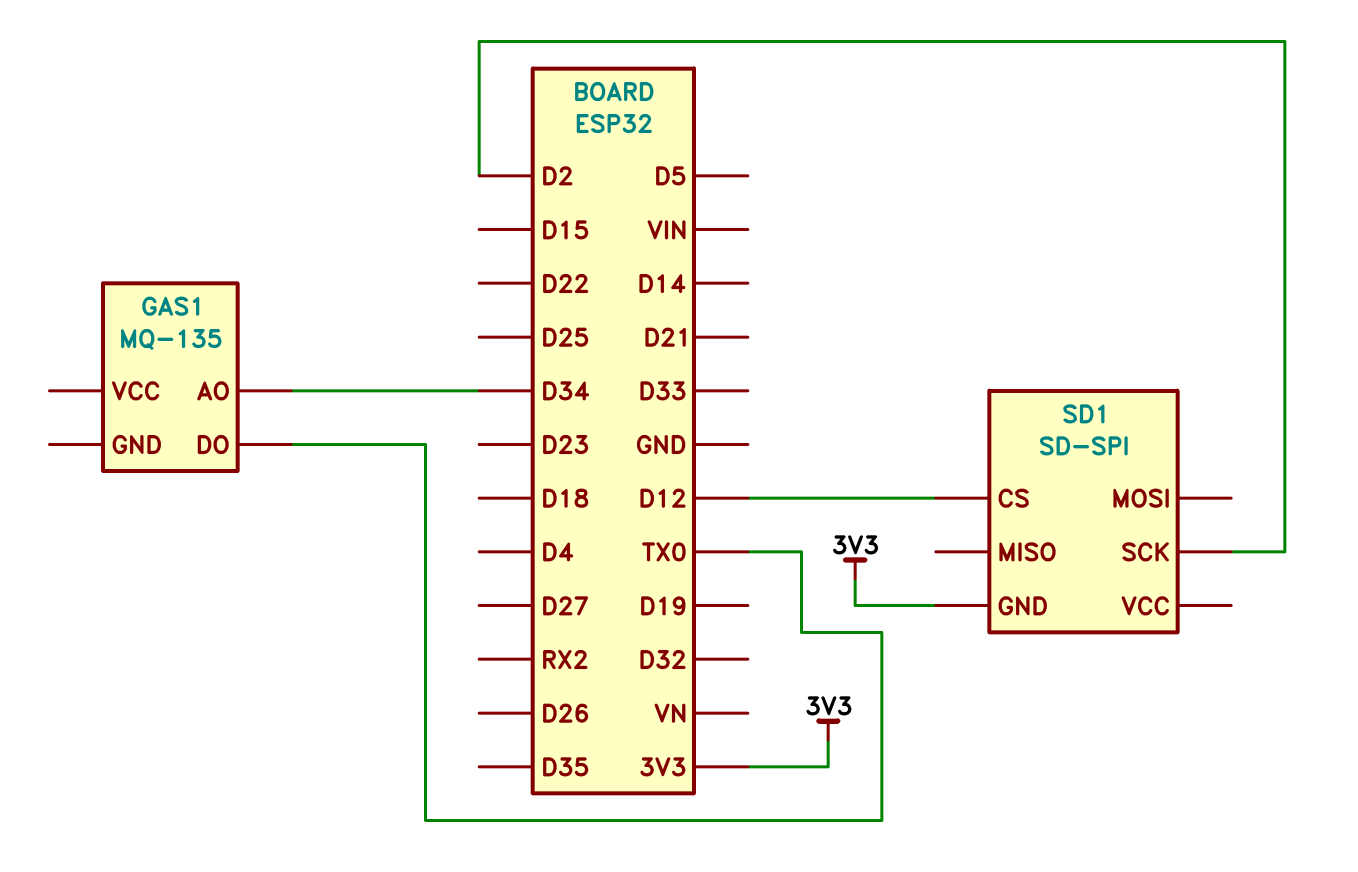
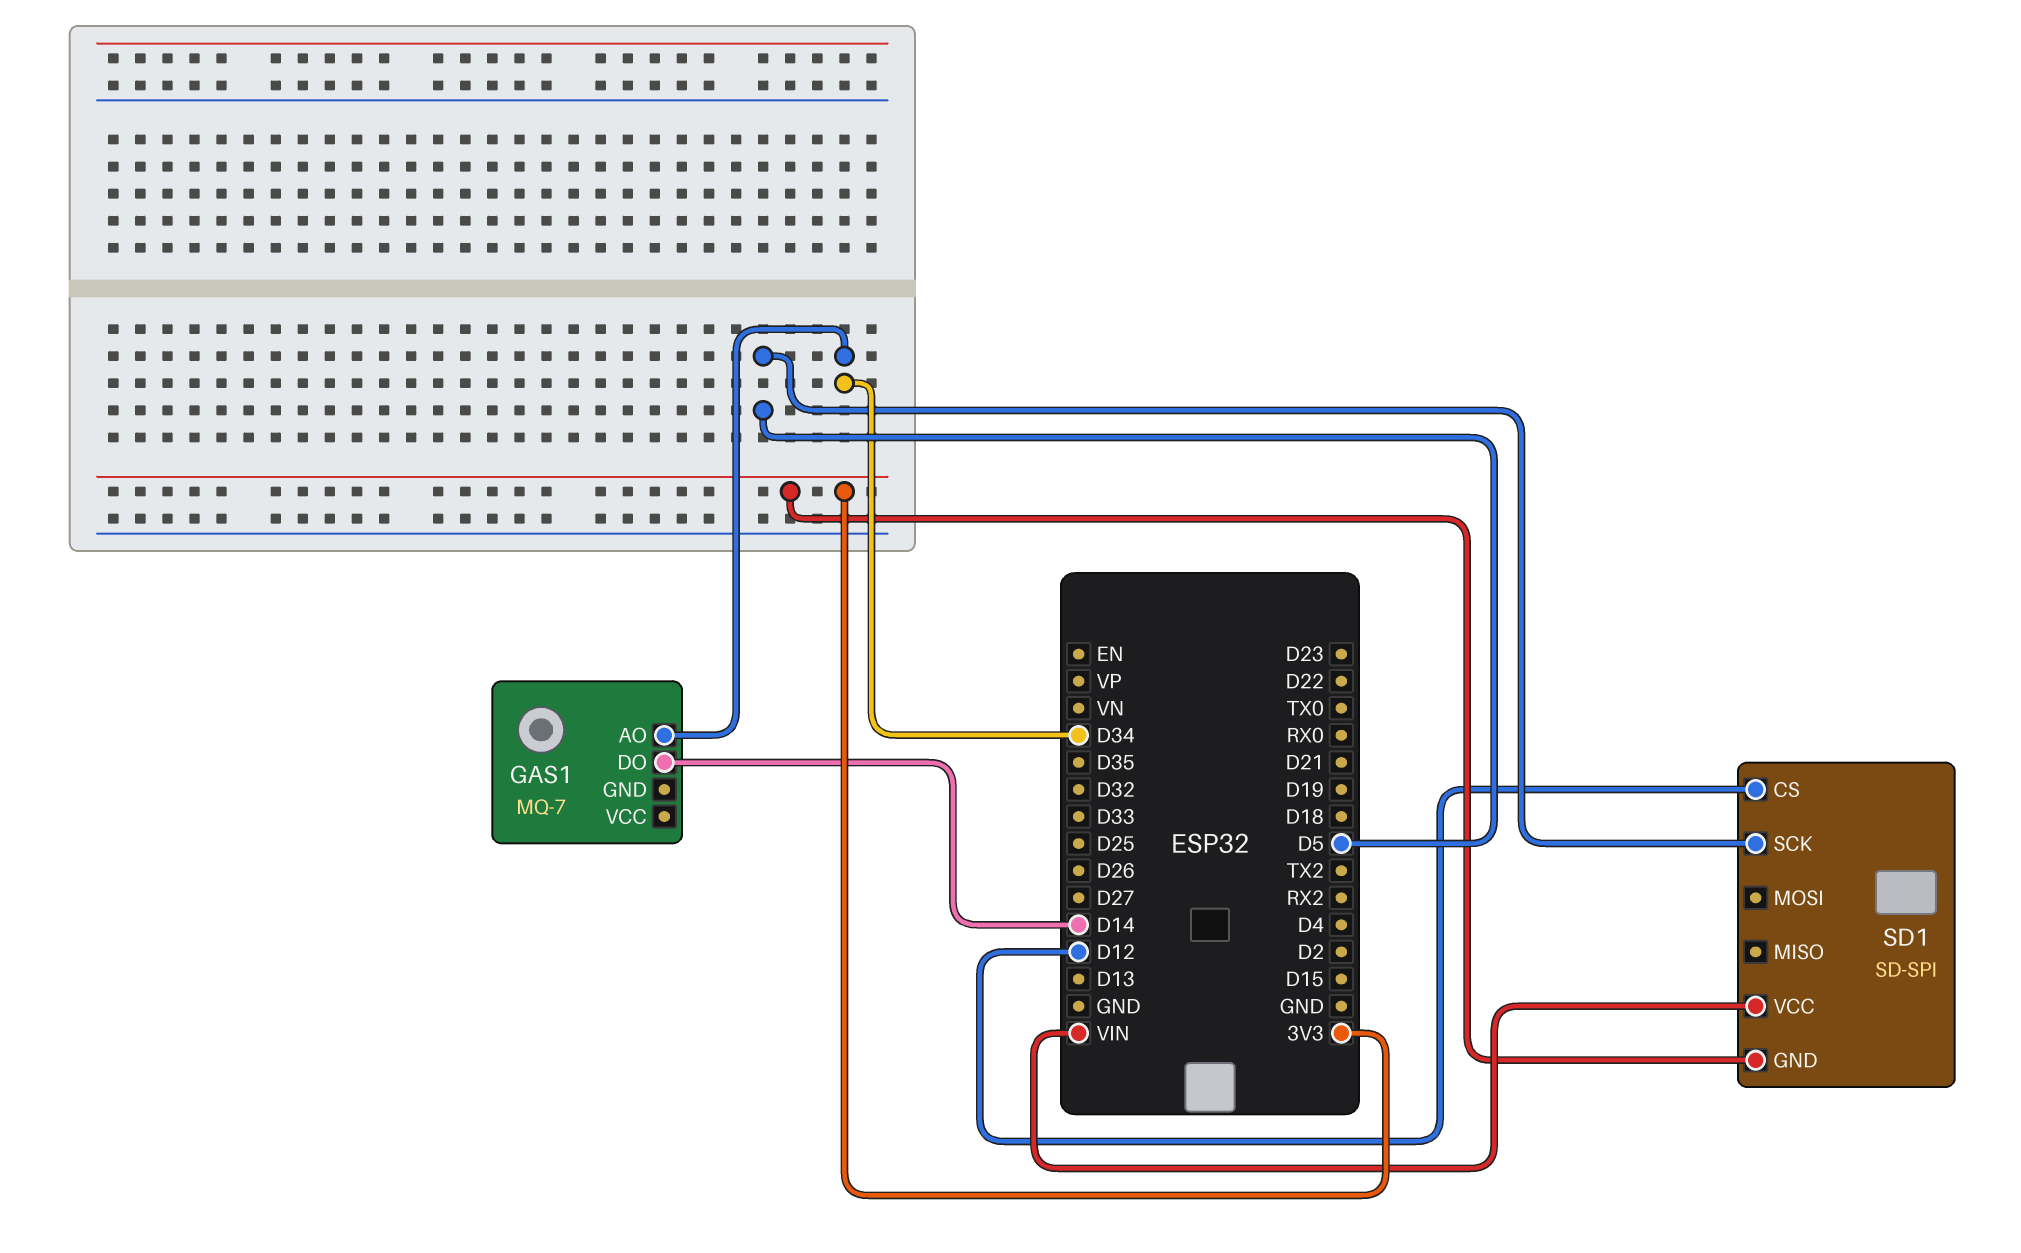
GAS1: MQ-135 -> MQ-7
GAS1 pin DO: TX0 -> D14
SD1 pin SCK: D2 -> D5
SD1 pin VCC: none -> VIN

